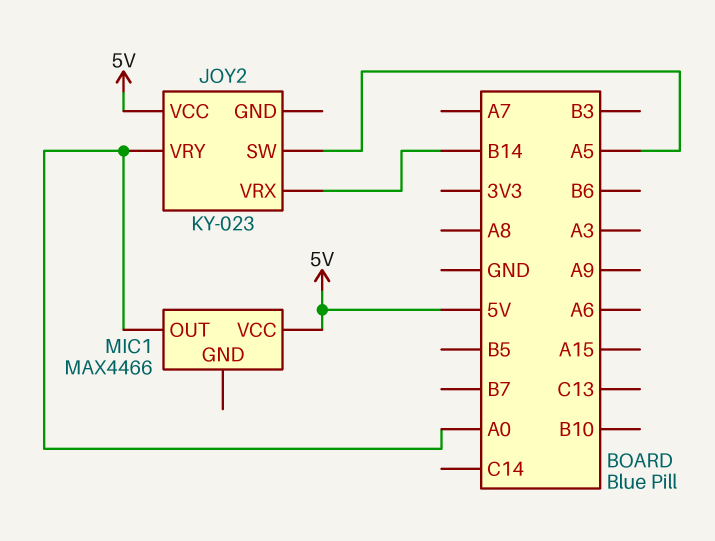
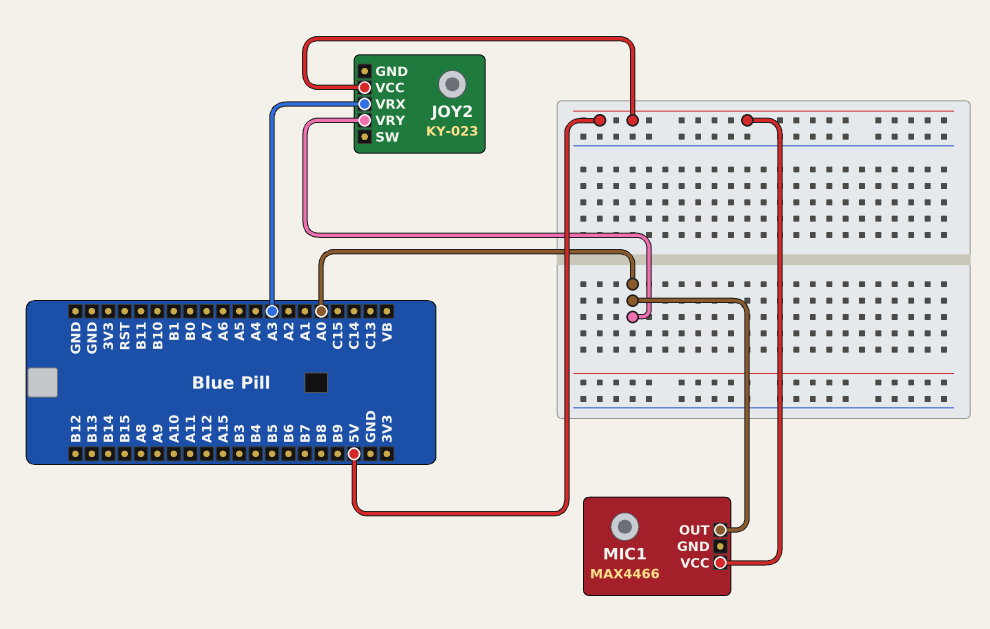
JOY2 pin SW: A5 -> none
JOY2 pin VRX: B14 -> A3

